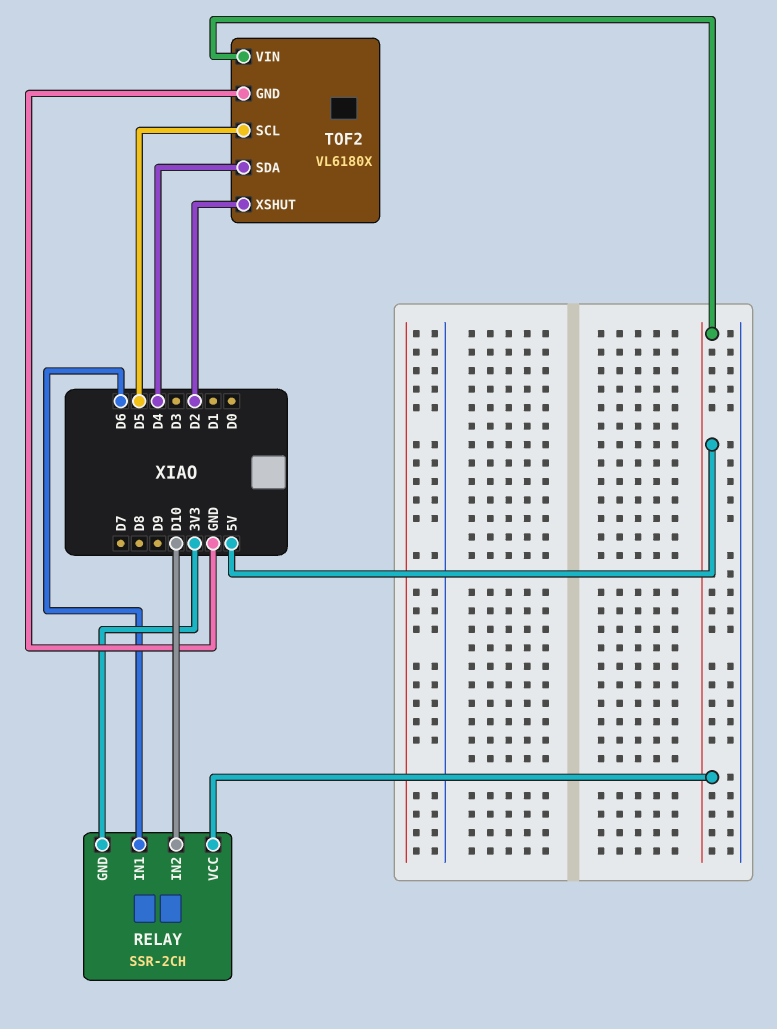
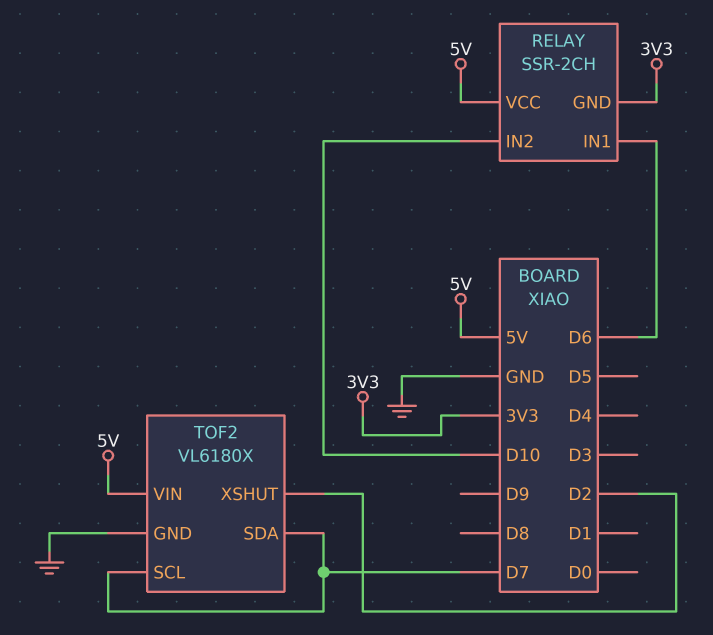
TOF2 pin SCL: D5 -> D7
TOF2 pin SDA: D4 -> D7

